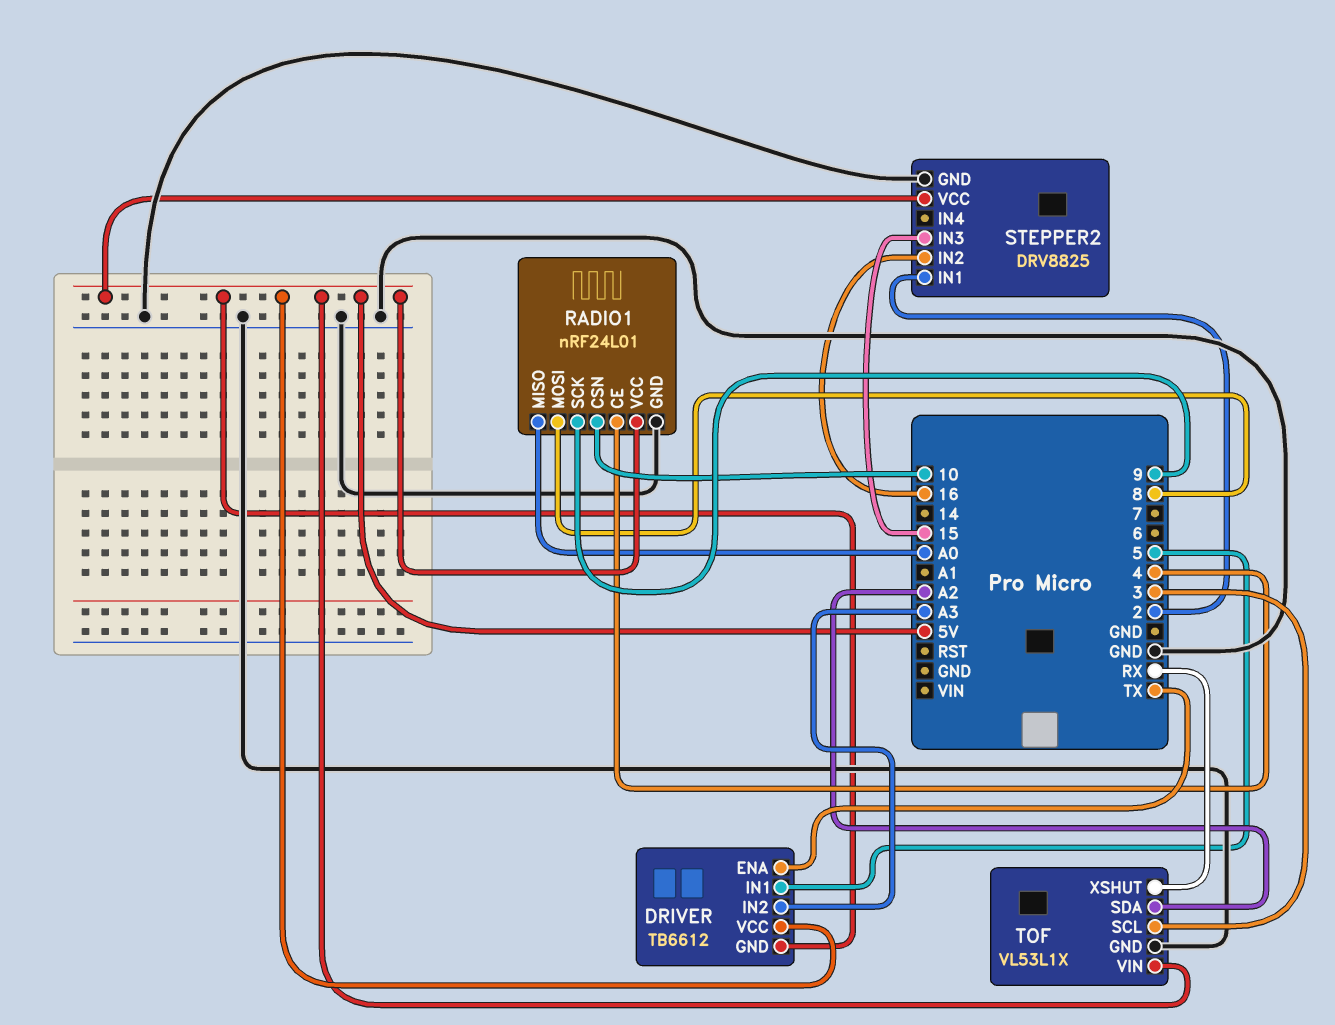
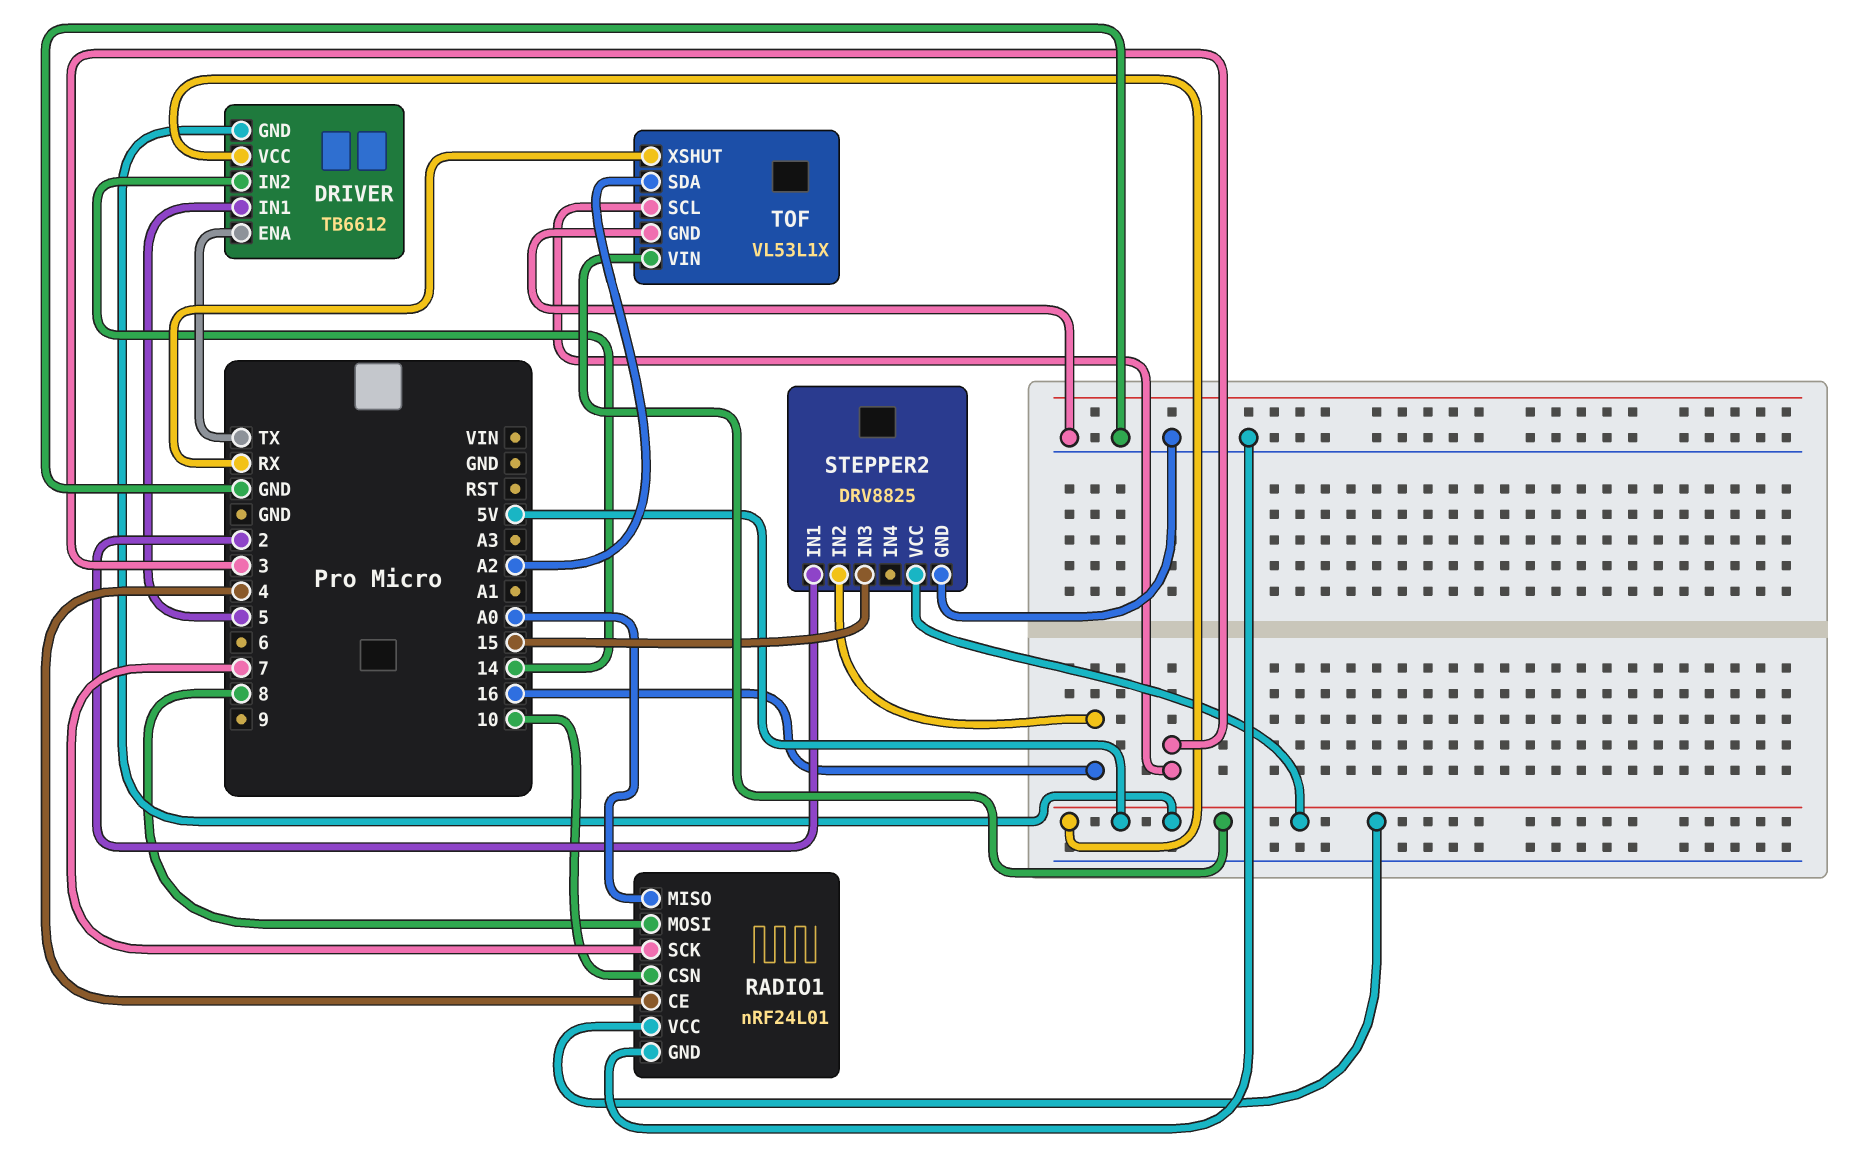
DRIVER pin IN2: A3 -> 14
RADIO1 pin SCK: 9 -> 7

